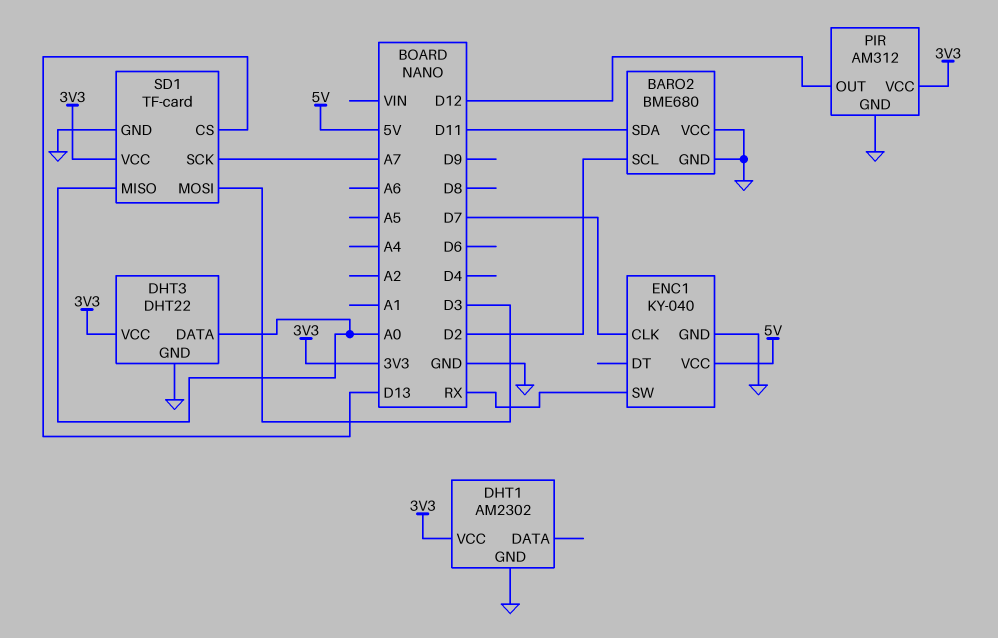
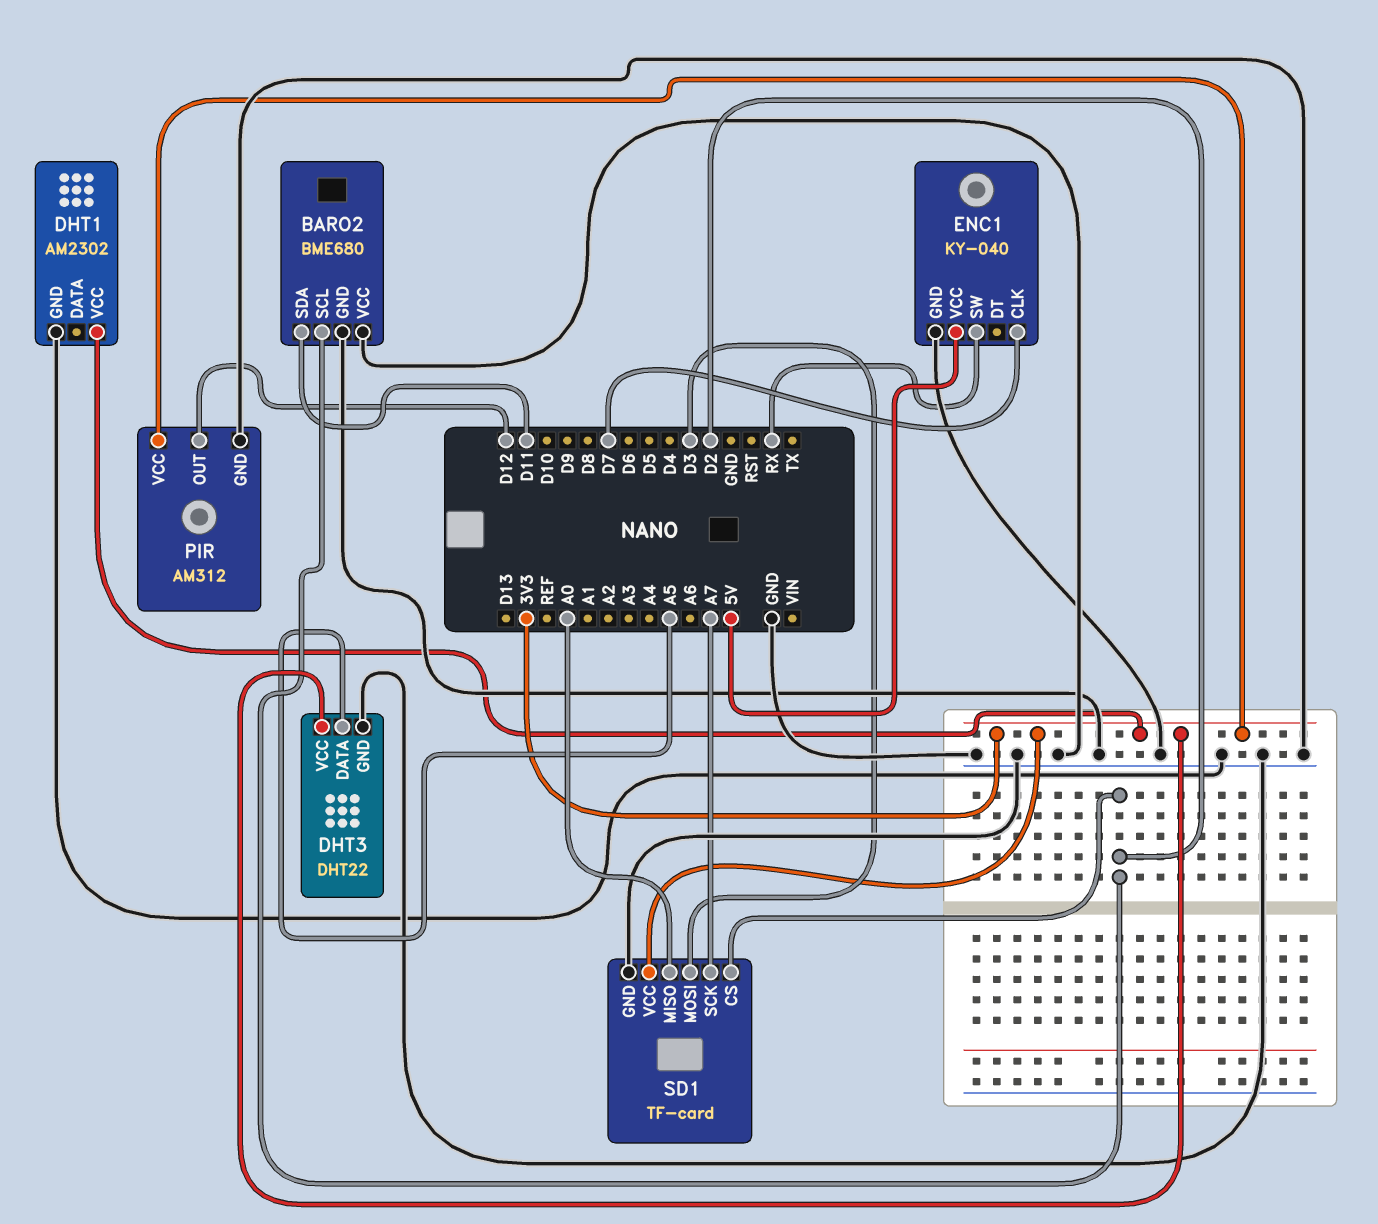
DHT3 pin DATA: A0 -> A5
SD1 pin CS: D13 -> D2

